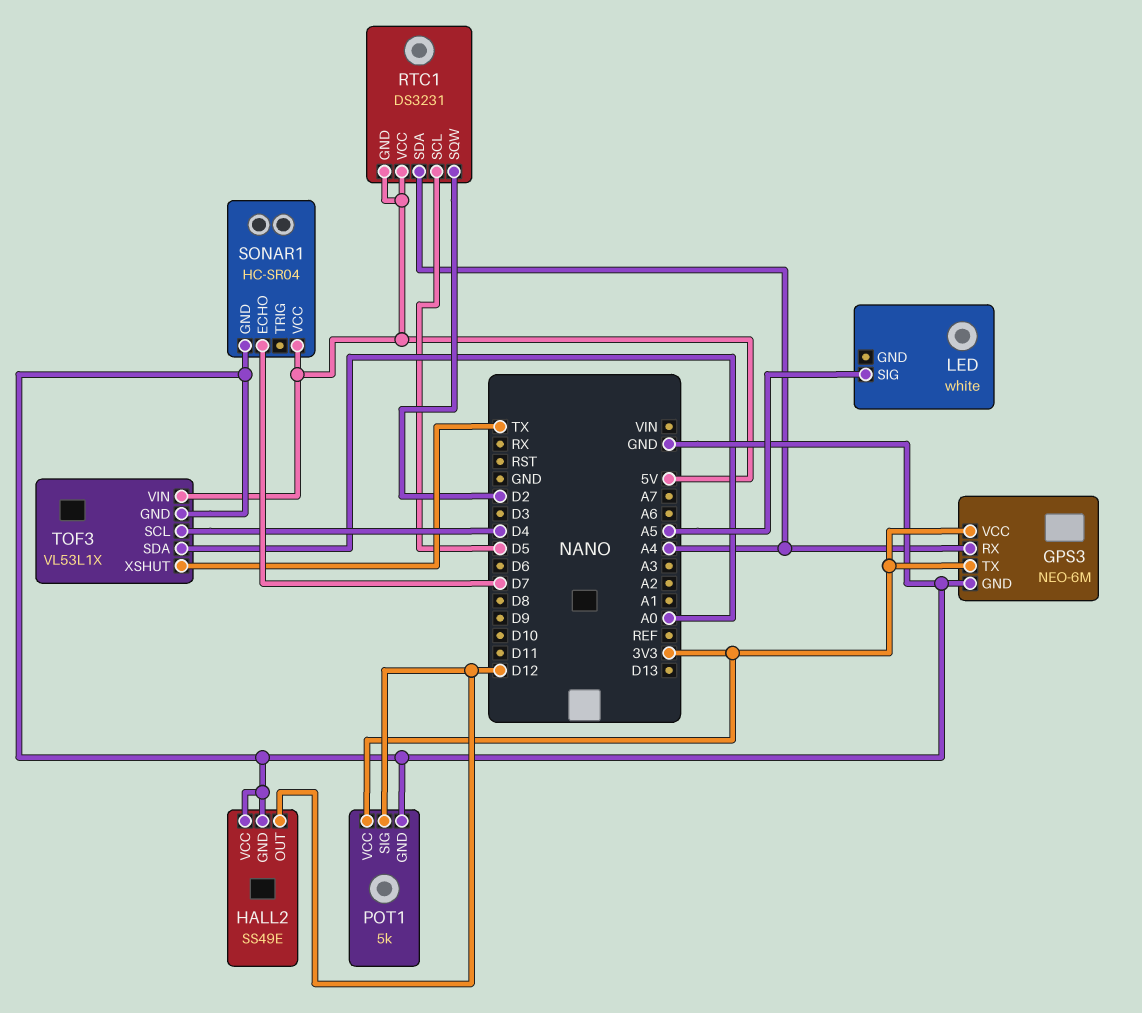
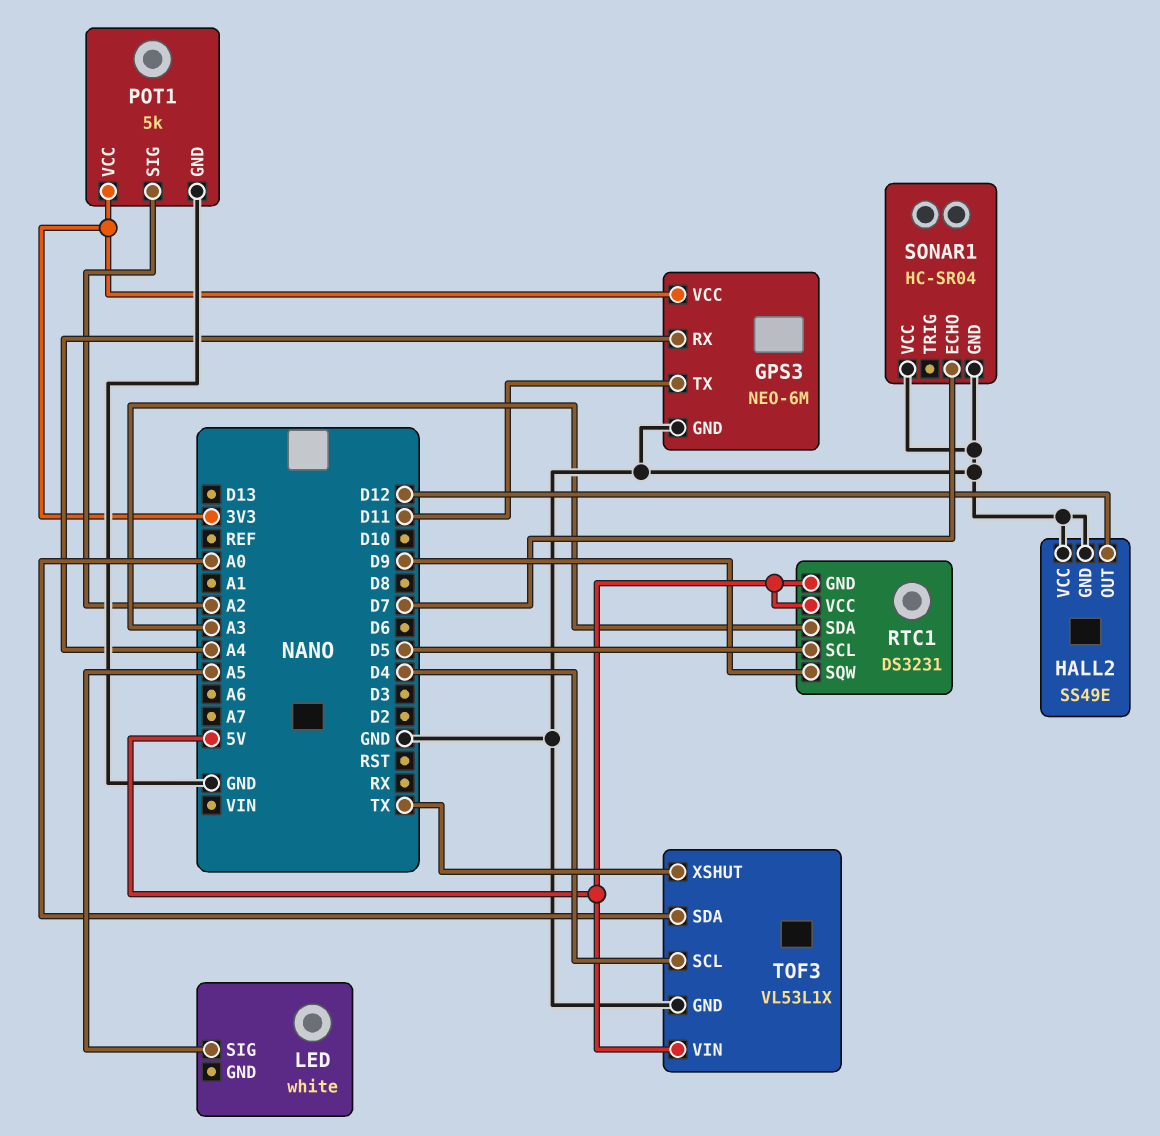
GPS3 pin TX: 3V3 -> D11
POT1 pin SIG: D12 -> A2
RTC1 pin SDA: A4 -> A3
RTC1 pin SQW: D2 -> D9
SONAR1 pin VCC: 5V -> GND

